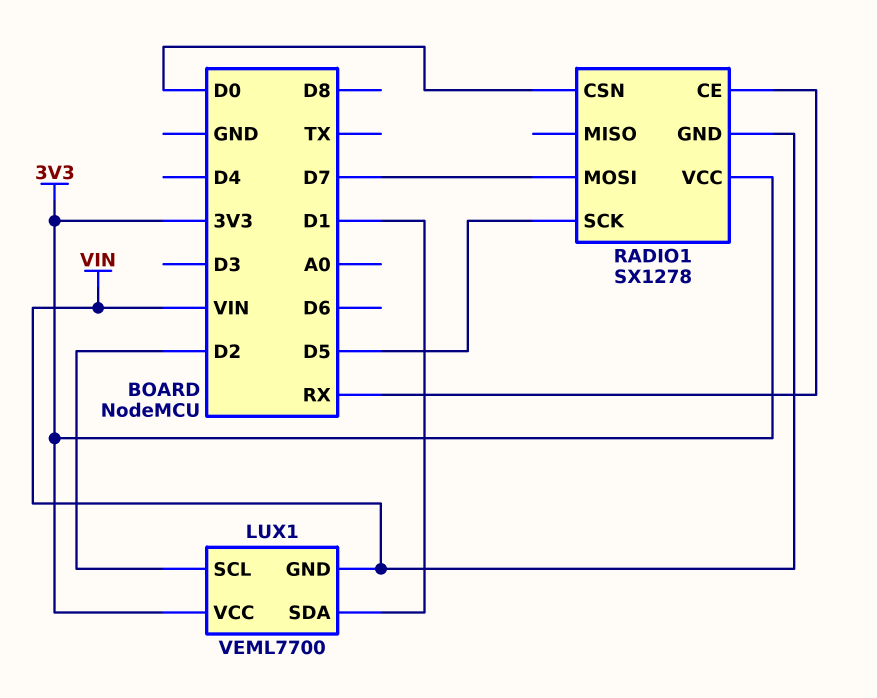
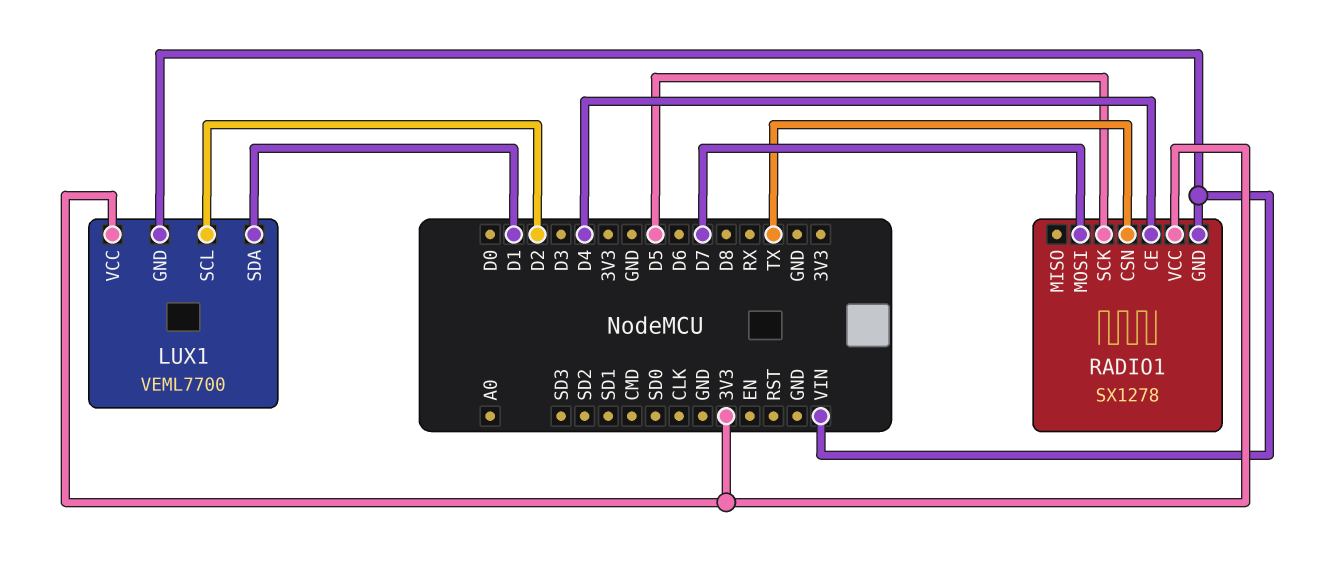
RADIO1 pin CE: RX -> D4
RADIO1 pin CSN: D0 -> TX

